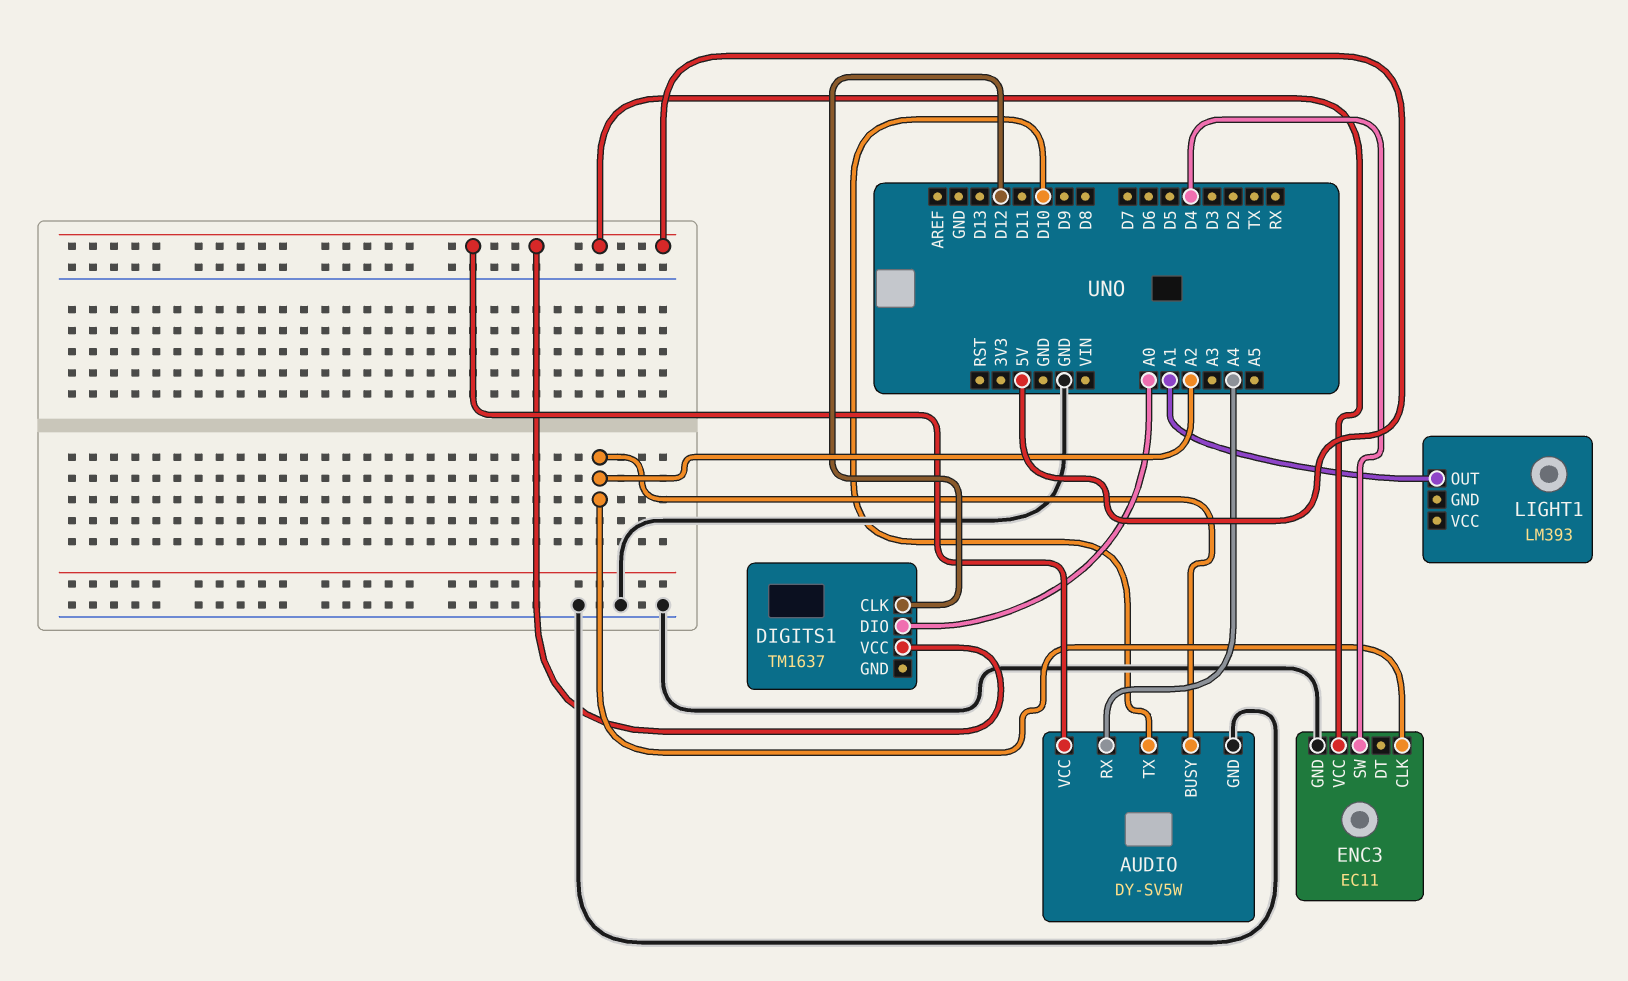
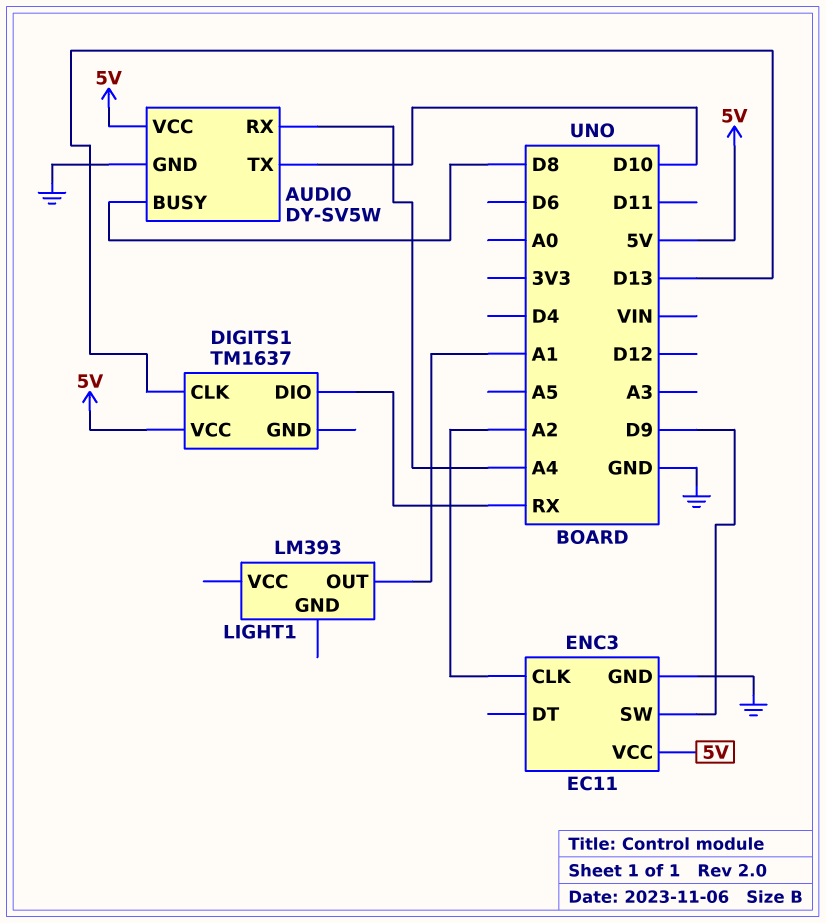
AUDIO pin BUSY: A2 -> D8
DIGITS1 pin CLK: D12 -> D13
DIGITS1 pin DIO: A0 -> RX
ENC3 pin SW: D4 -> D9

